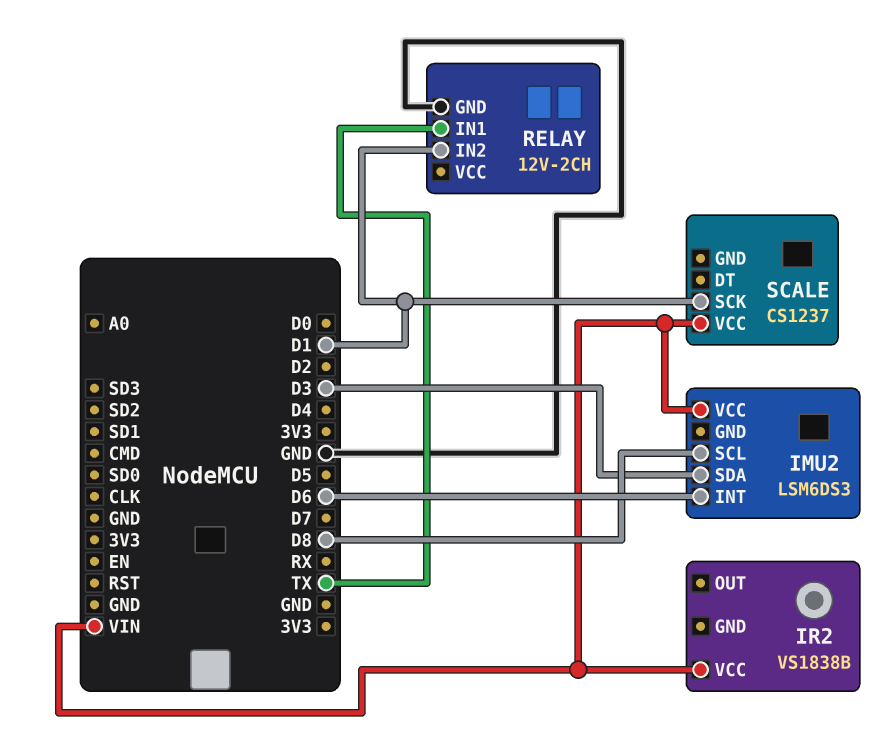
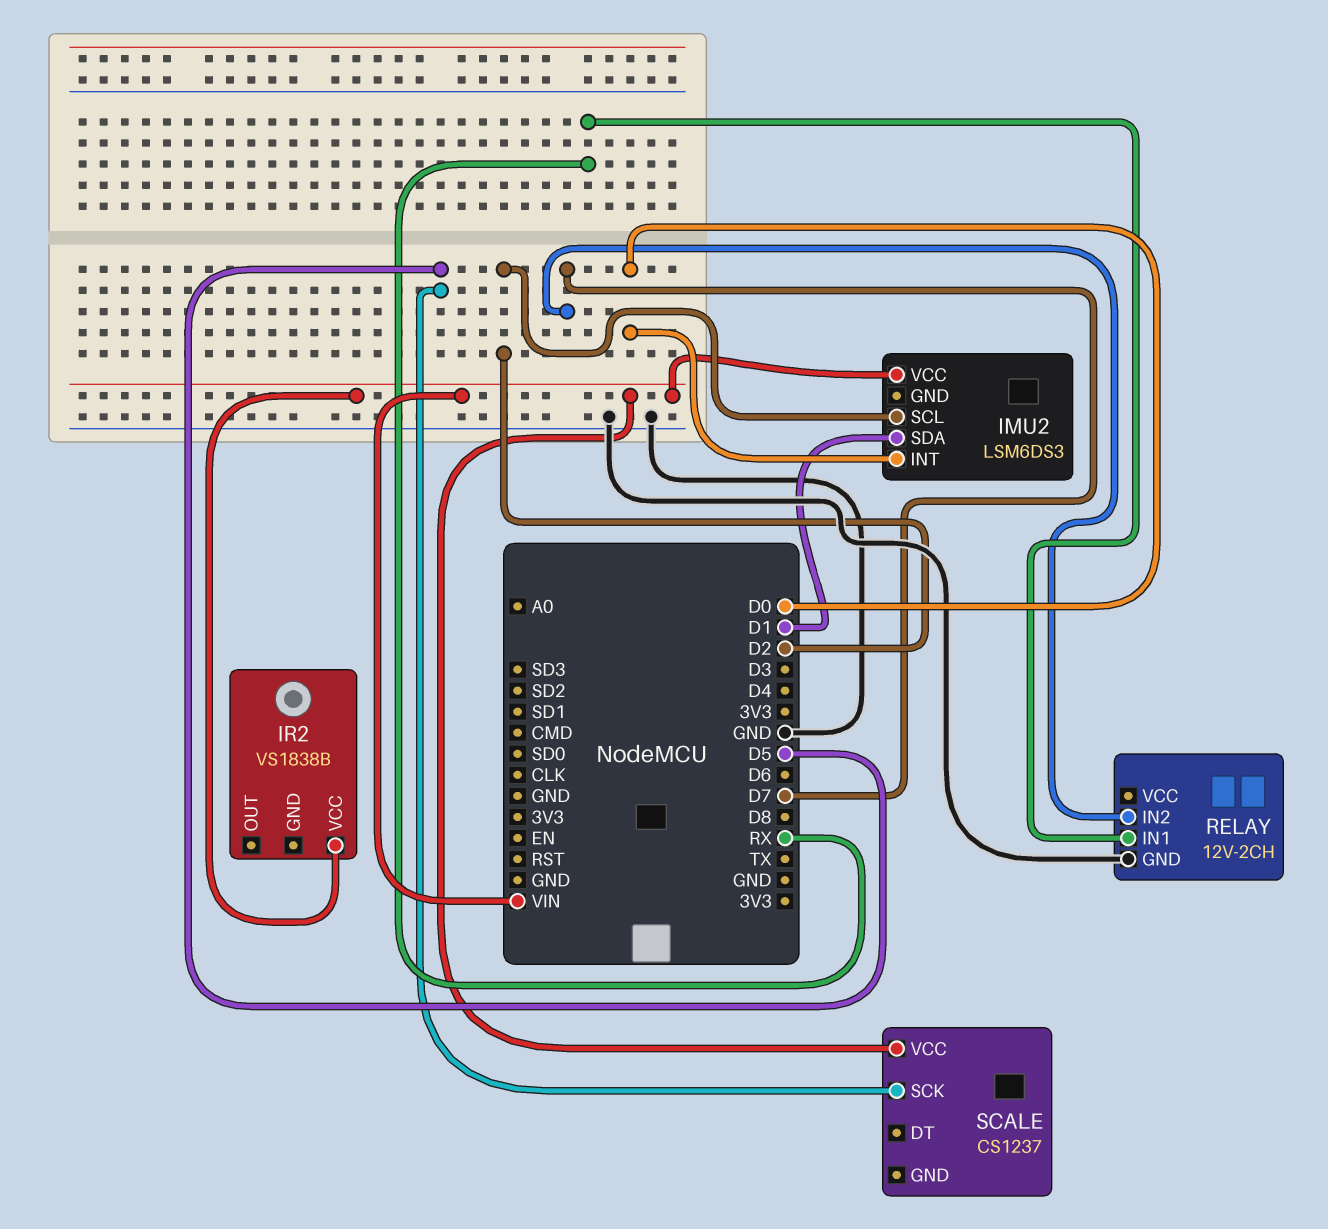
IMU2 pin INT: D6 -> D0
IMU2 pin SCL: D8 -> D2
IMU2 pin SDA: D3 -> D1
RELAY pin IN1: TX -> RX
RELAY pin IN2: D1 -> D7
SCALE pin SCK: D1 -> D5

